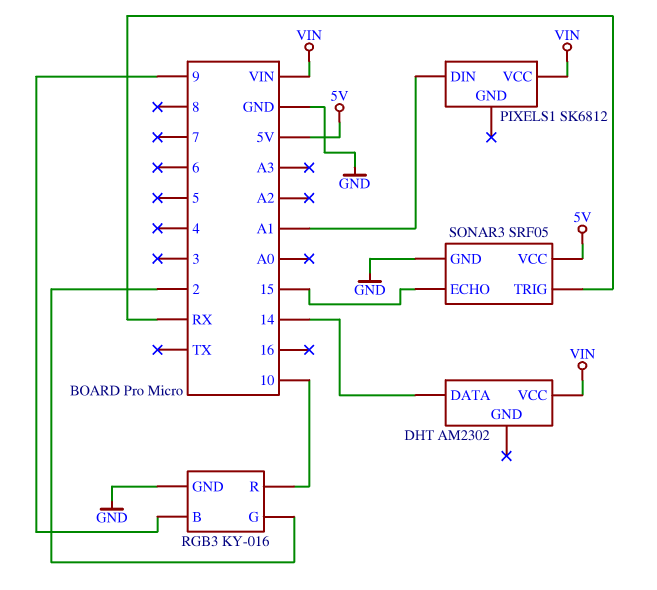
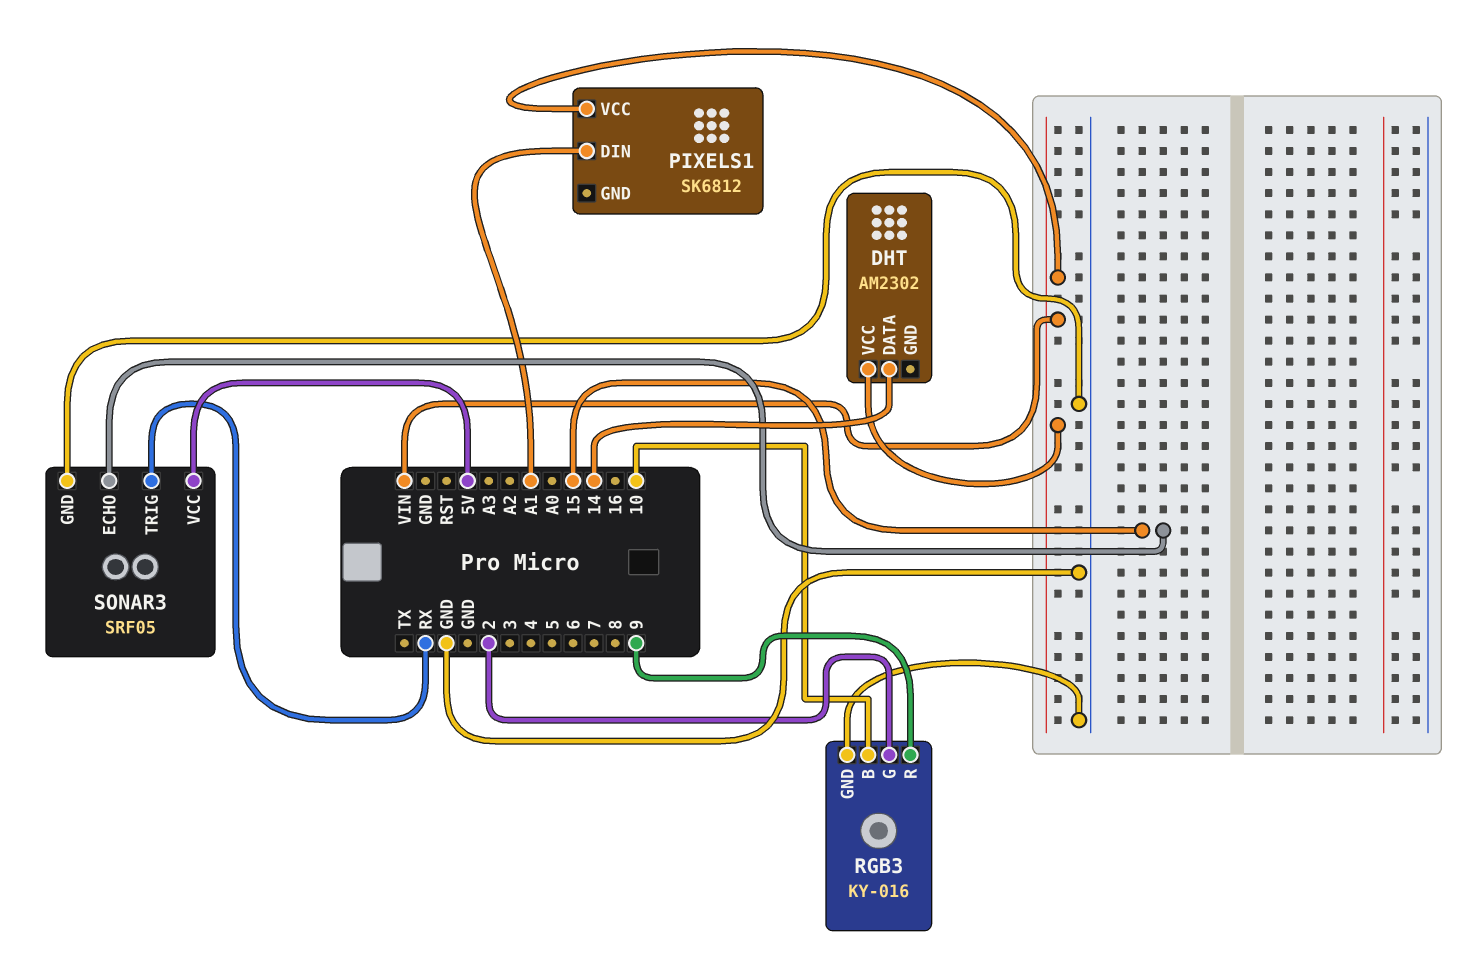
RGB3 pin B: 9 -> 10
RGB3 pin R: 10 -> 9

